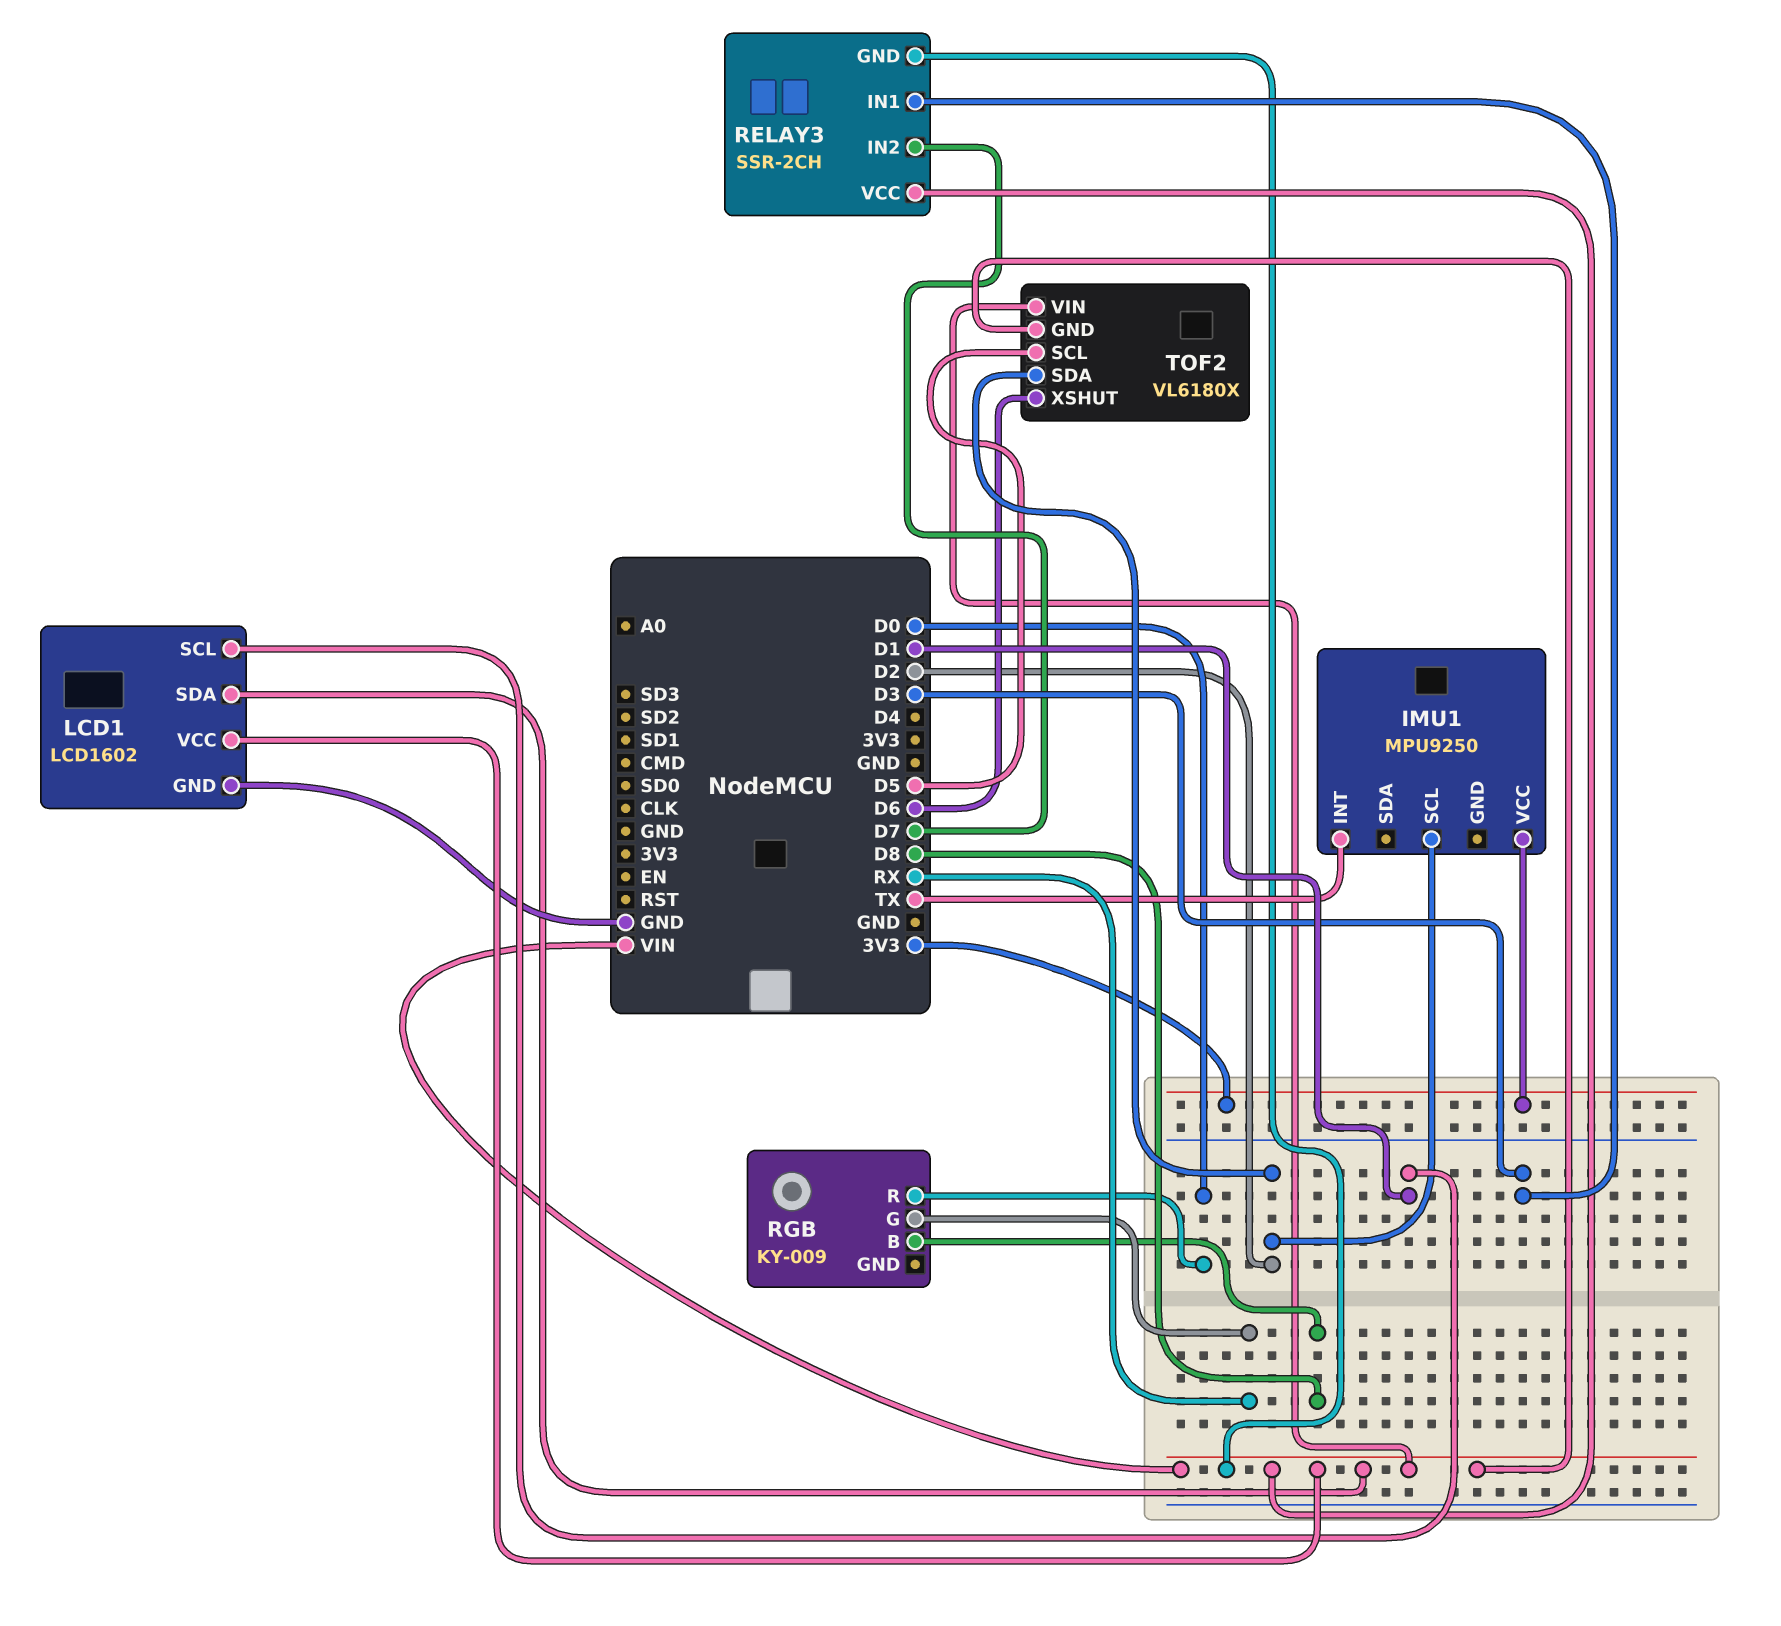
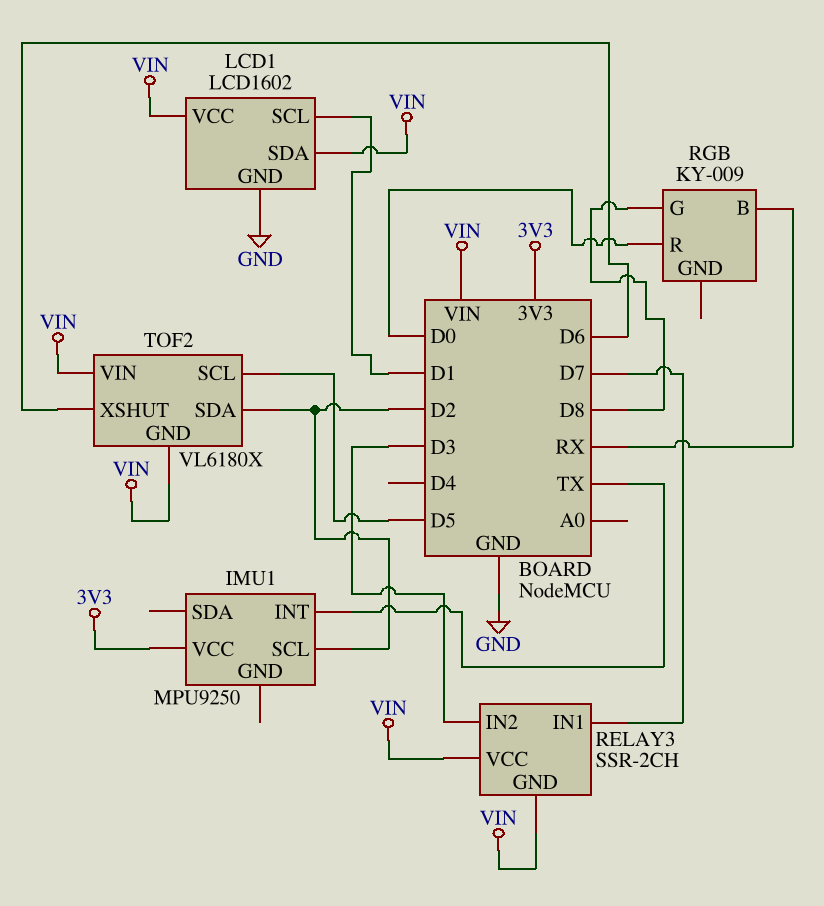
RELAY3 pin IN1: D3 -> D7
RELAY3 pin IN2: D7 -> D3
RGB pin B: D8 -> RX
RGB pin G: RX -> D8

